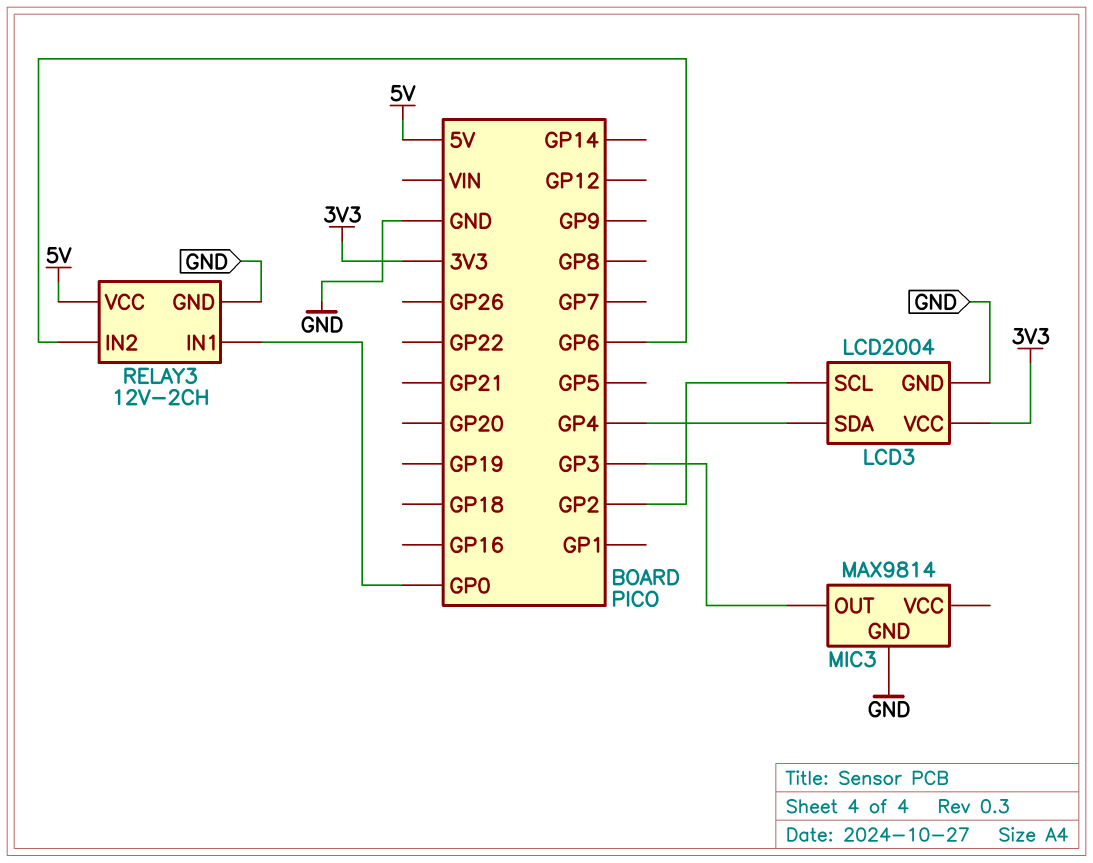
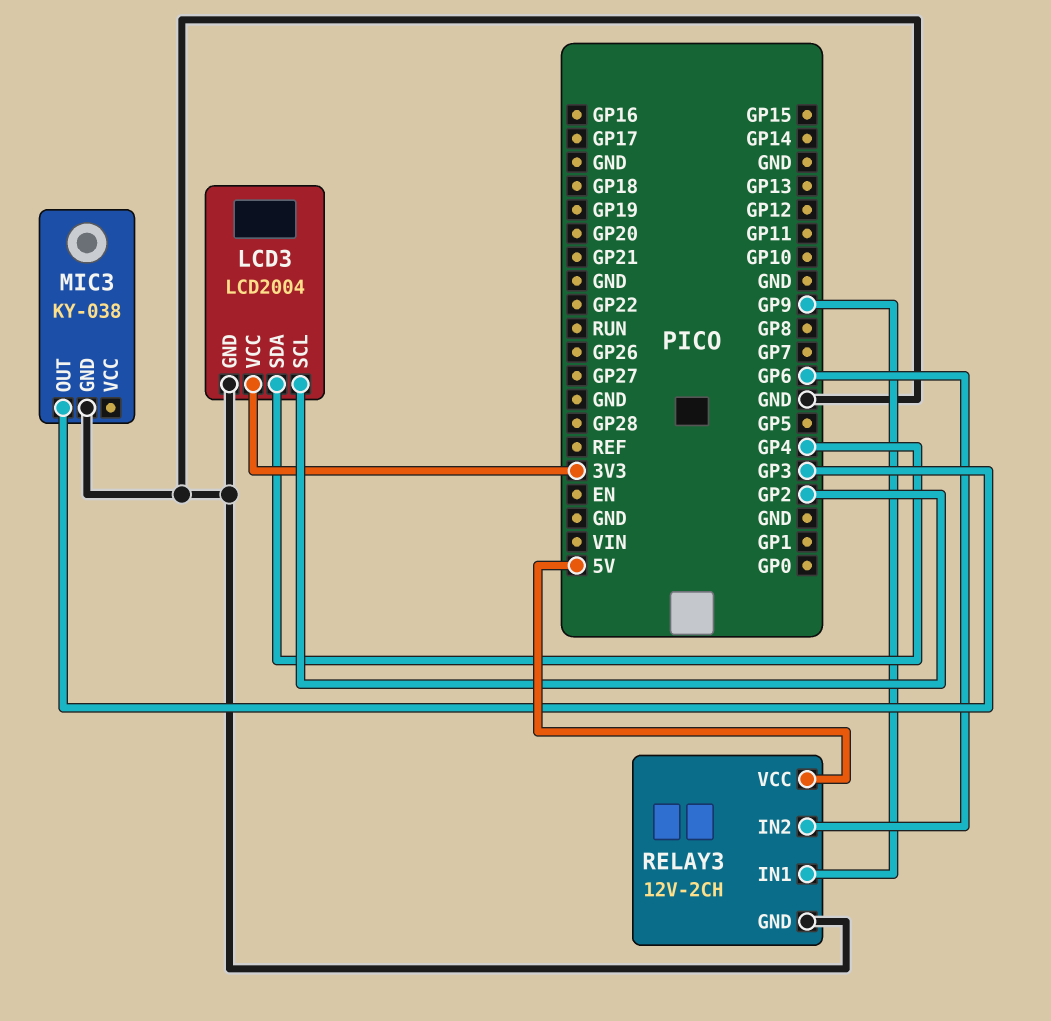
MIC3: MAX9814 -> KY-038
RELAY3 pin IN1: GP0 -> GP9

